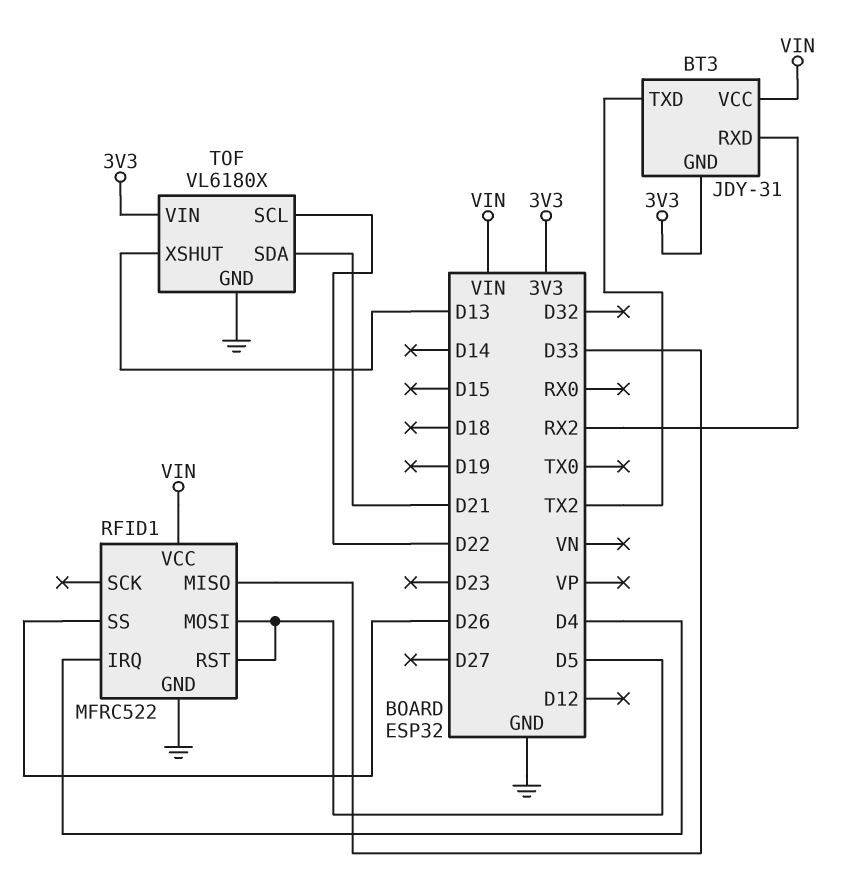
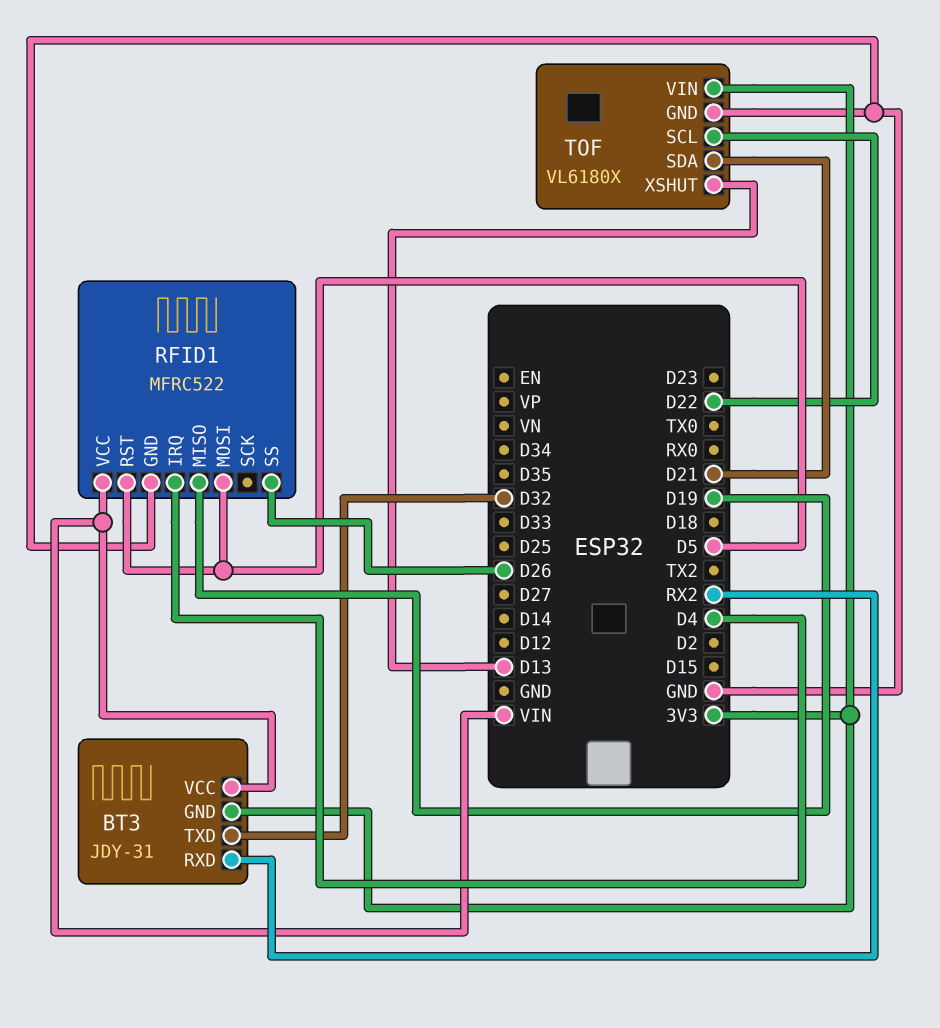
BT3 pin TXD: TX2 -> D32
RFID1 pin MISO: D33 -> D19

